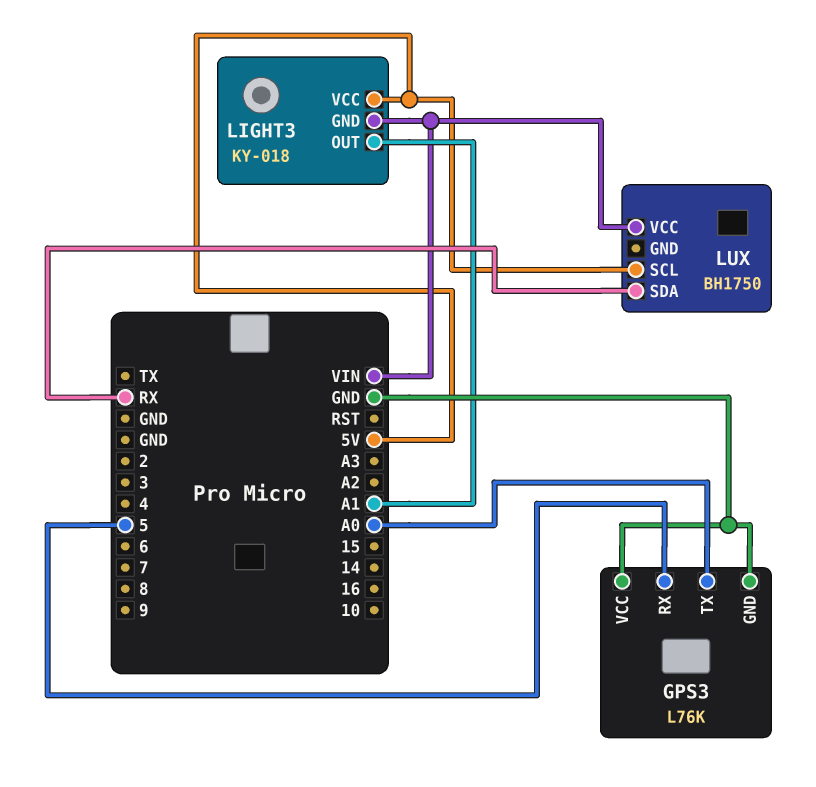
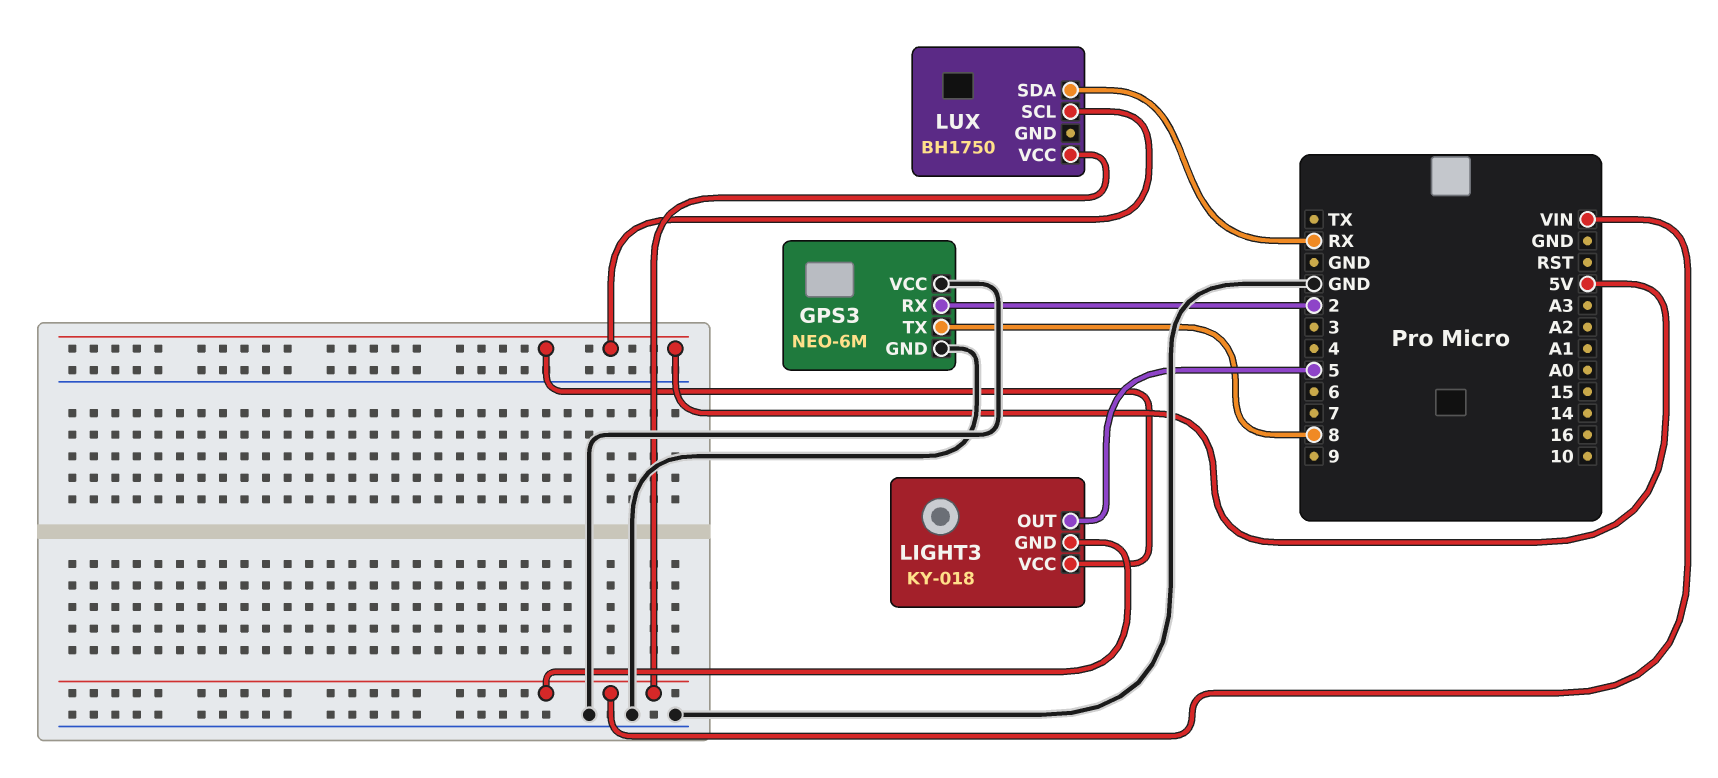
GPS3: L76K -> NEO-6M
GPS3 pin RX: 5 -> 2
GPS3 pin TX: A0 -> 8
LIGHT3 pin OUT: A1 -> 5

